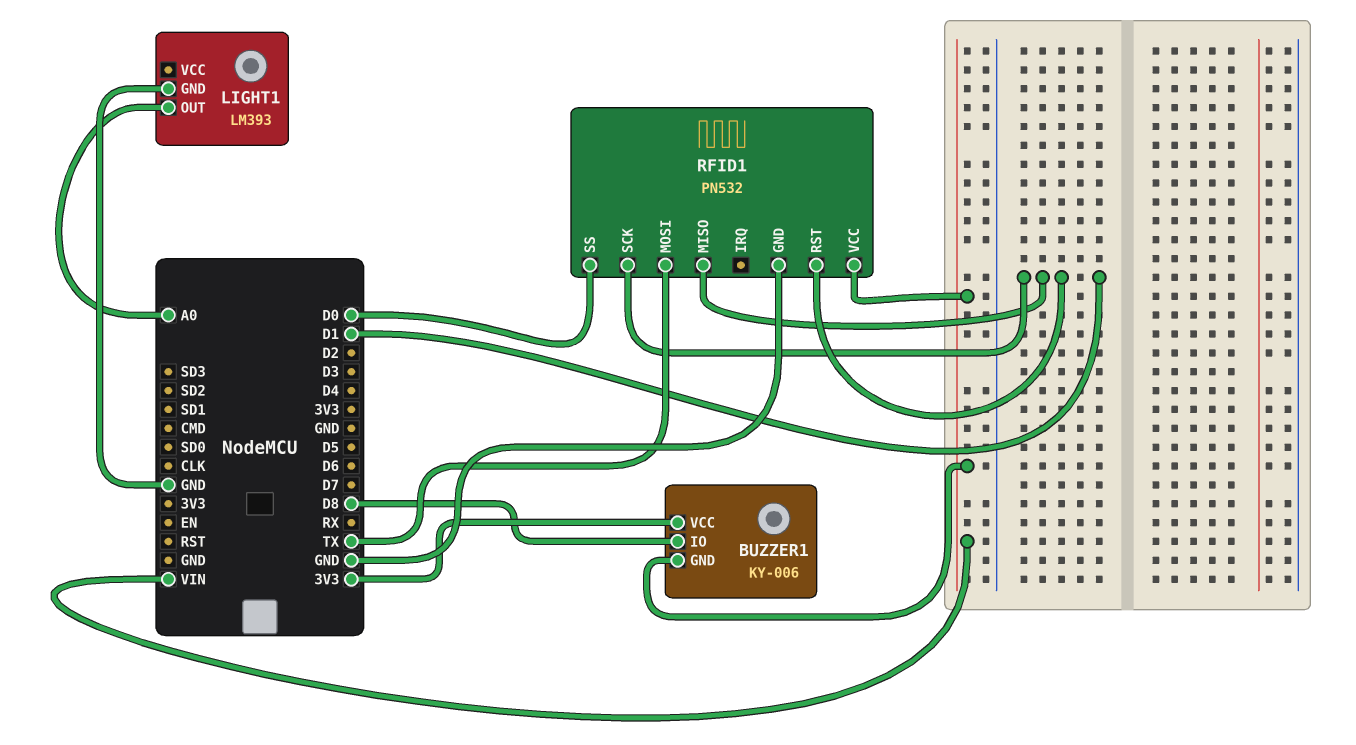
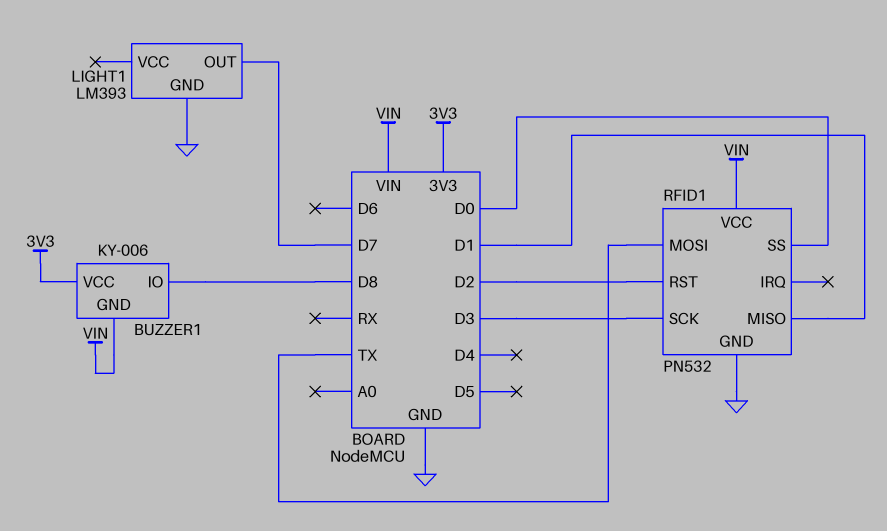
LIGHT1 pin OUT: A0 -> D7
RFID1 pin RST: D1 -> D2
RFID1 pin SCK: D1 -> D3

